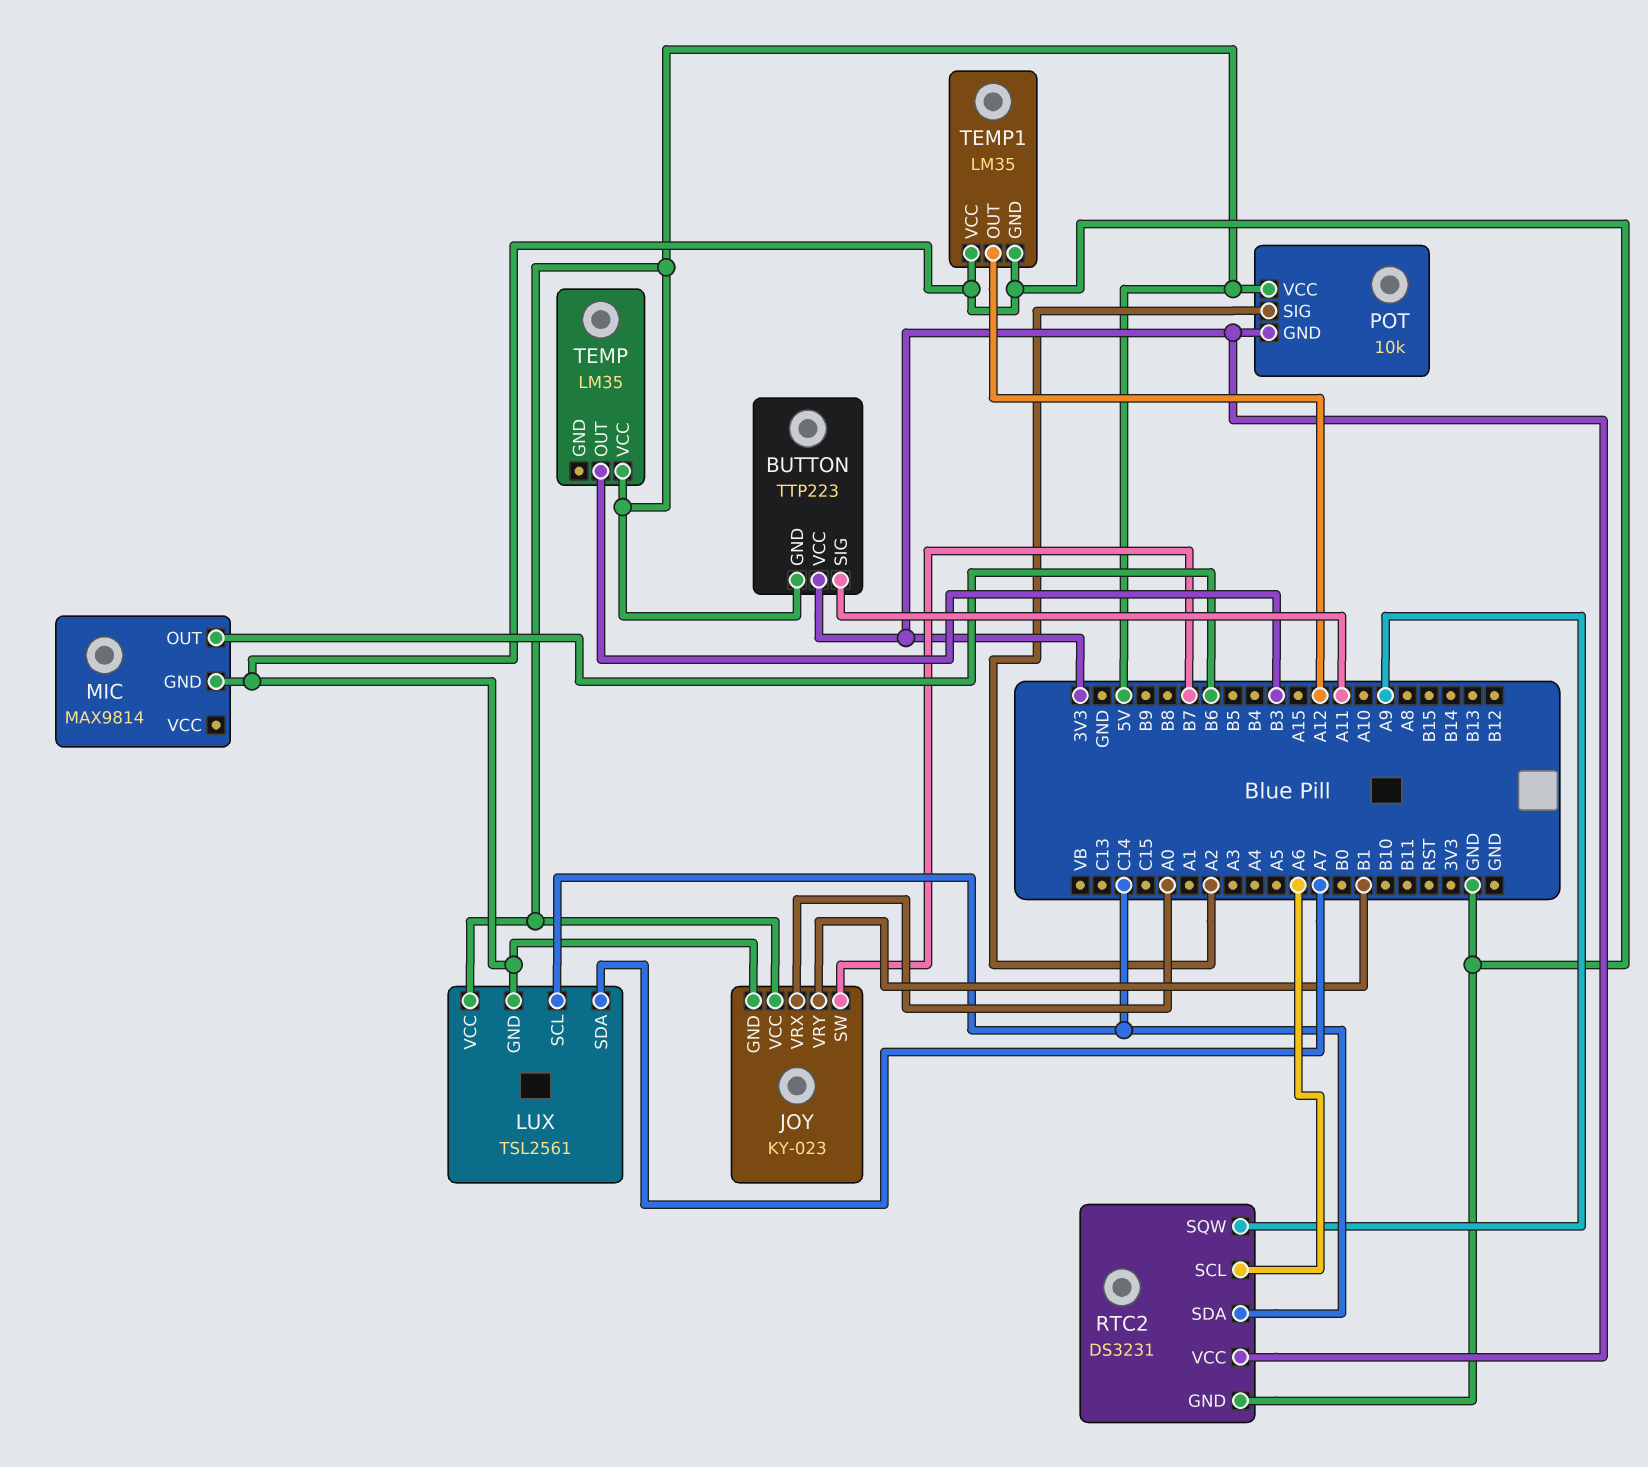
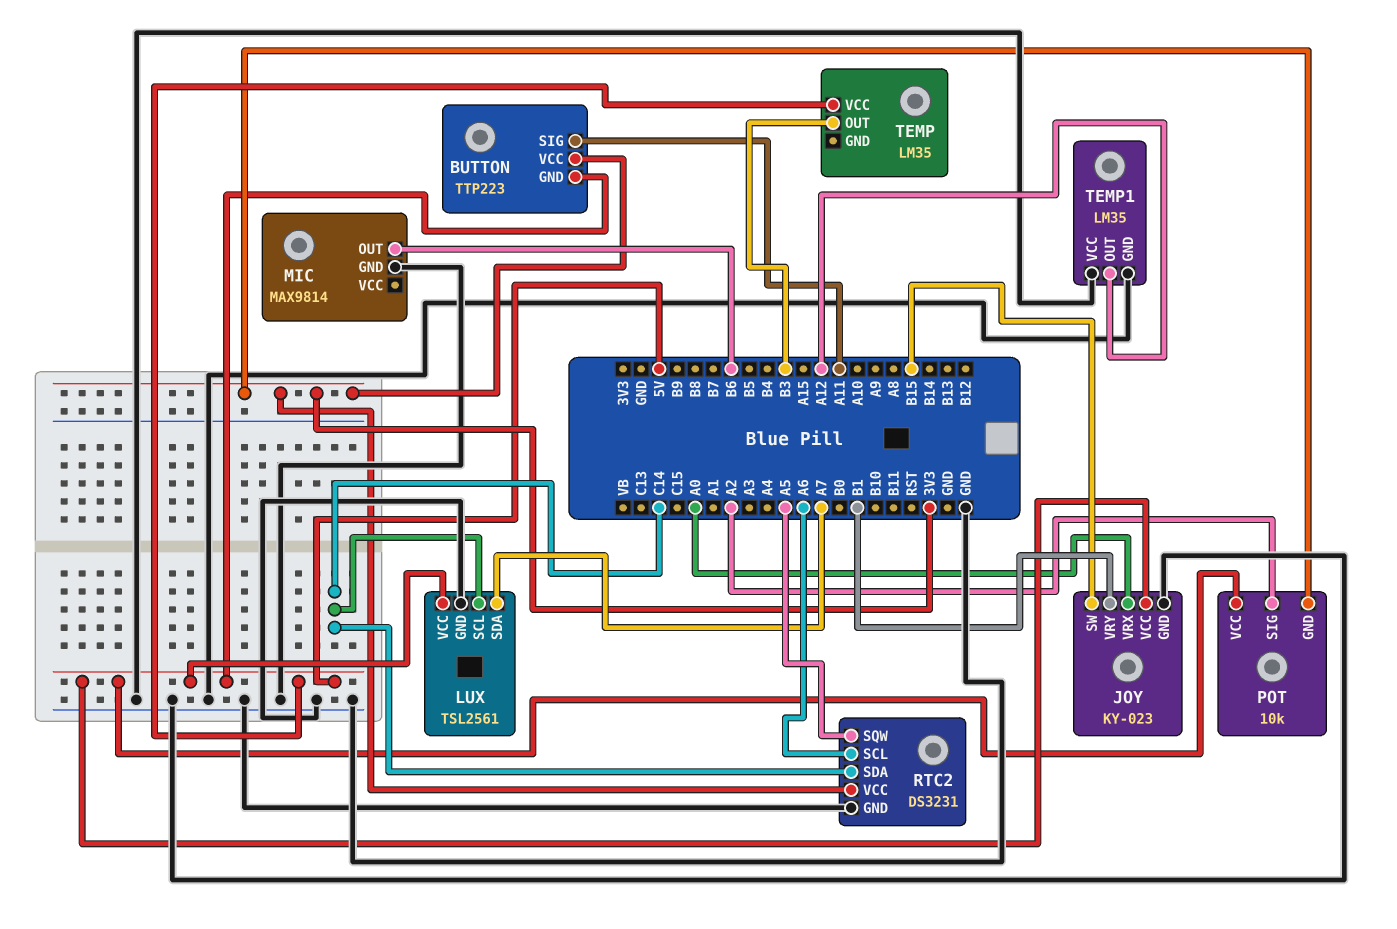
JOY pin SW: B7 -> B15
RTC2 pin SQW: A9 -> A5

